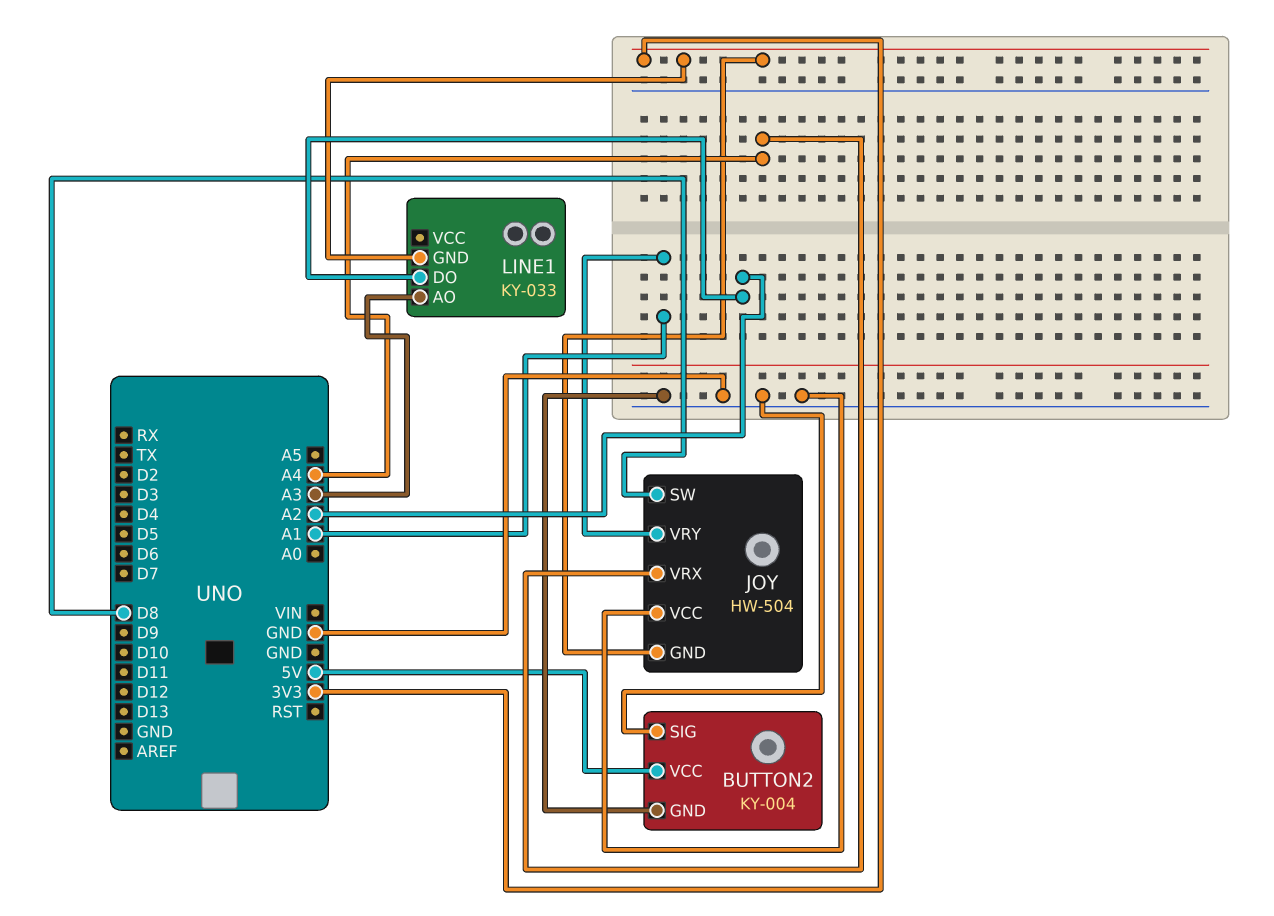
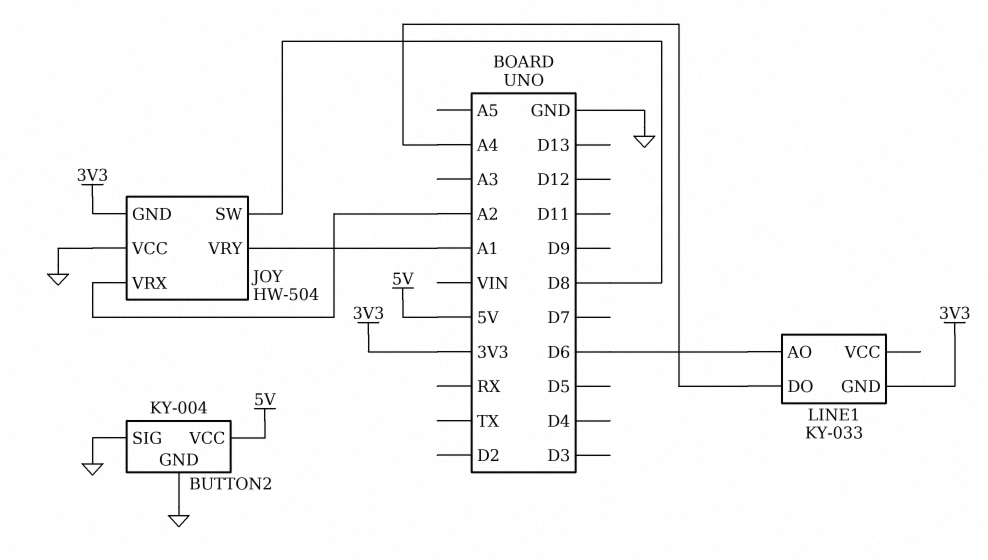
JOY pin VRX: A4 -> A2
LINE1 pin AO: A3 -> D6
LINE1 pin DO: A2 -> A4

